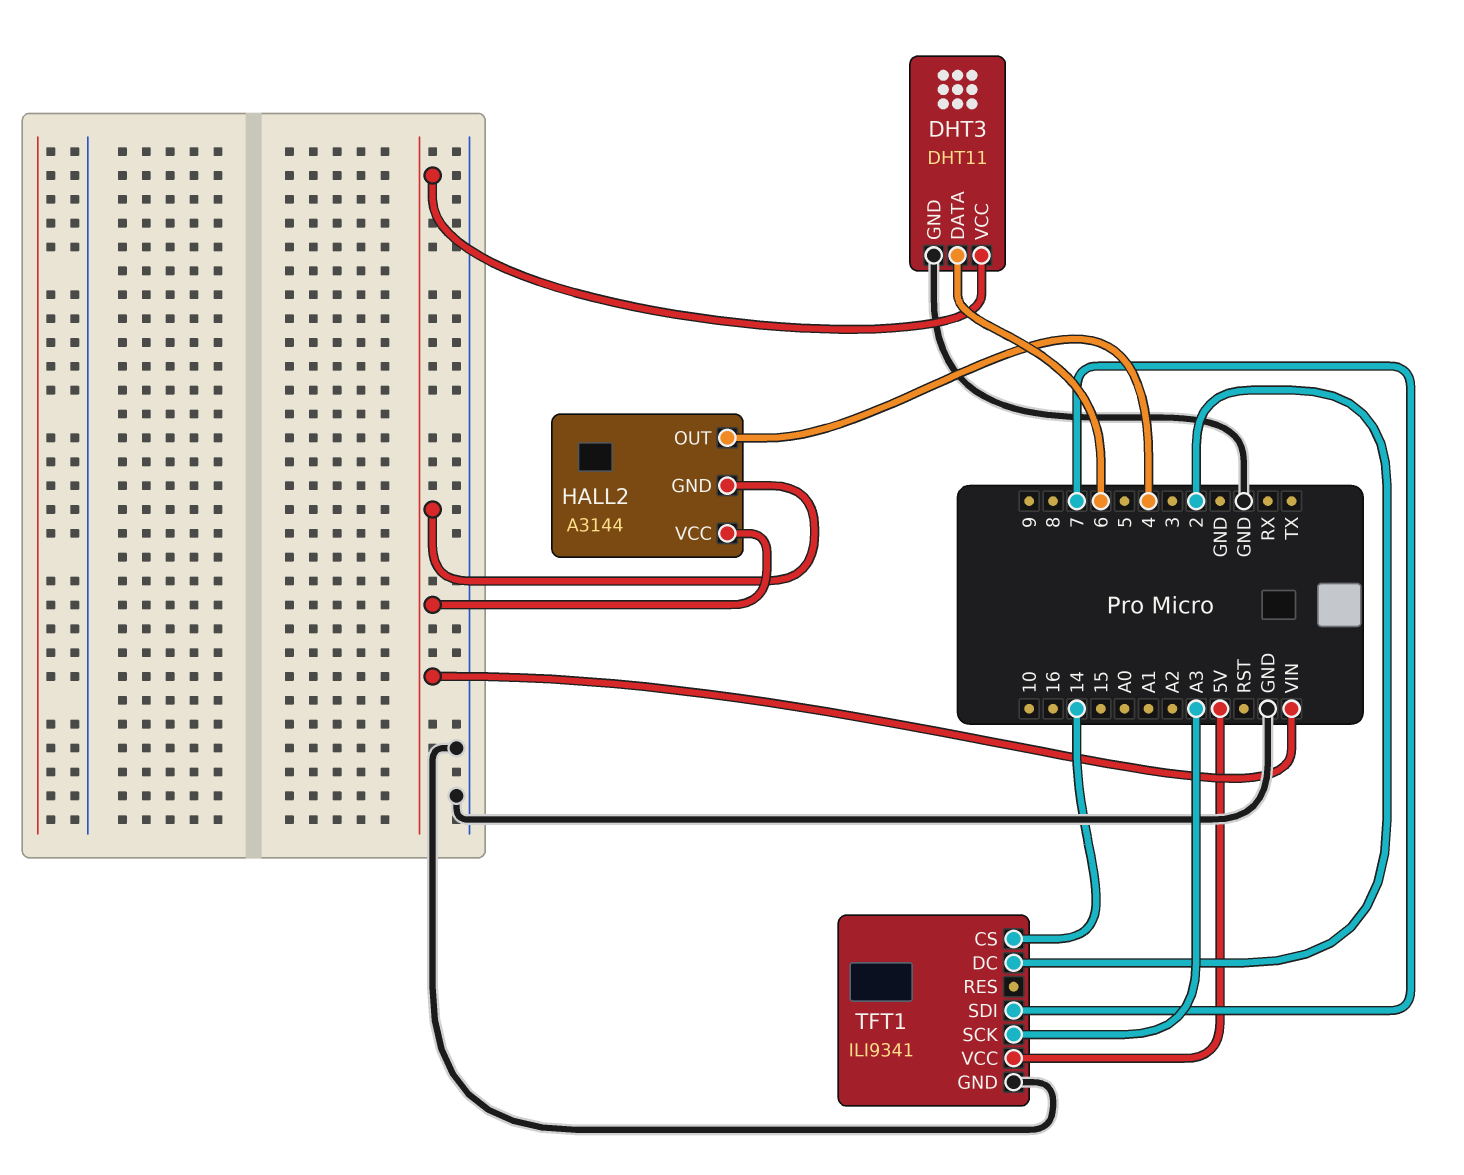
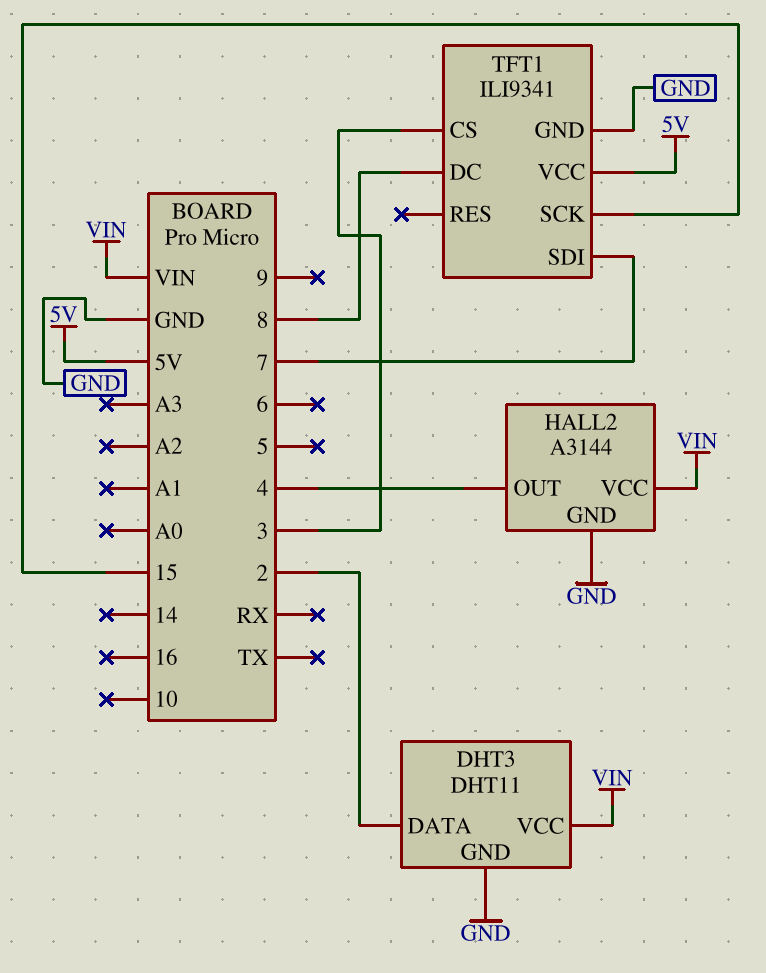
DHT3 pin DATA: 6 -> 2
HALL2 pin GND: VIN -> GND
TFT1 pin CS: 14 -> 3
TFT1 pin DC: 2 -> 8
TFT1 pin SCK: A3 -> 15

